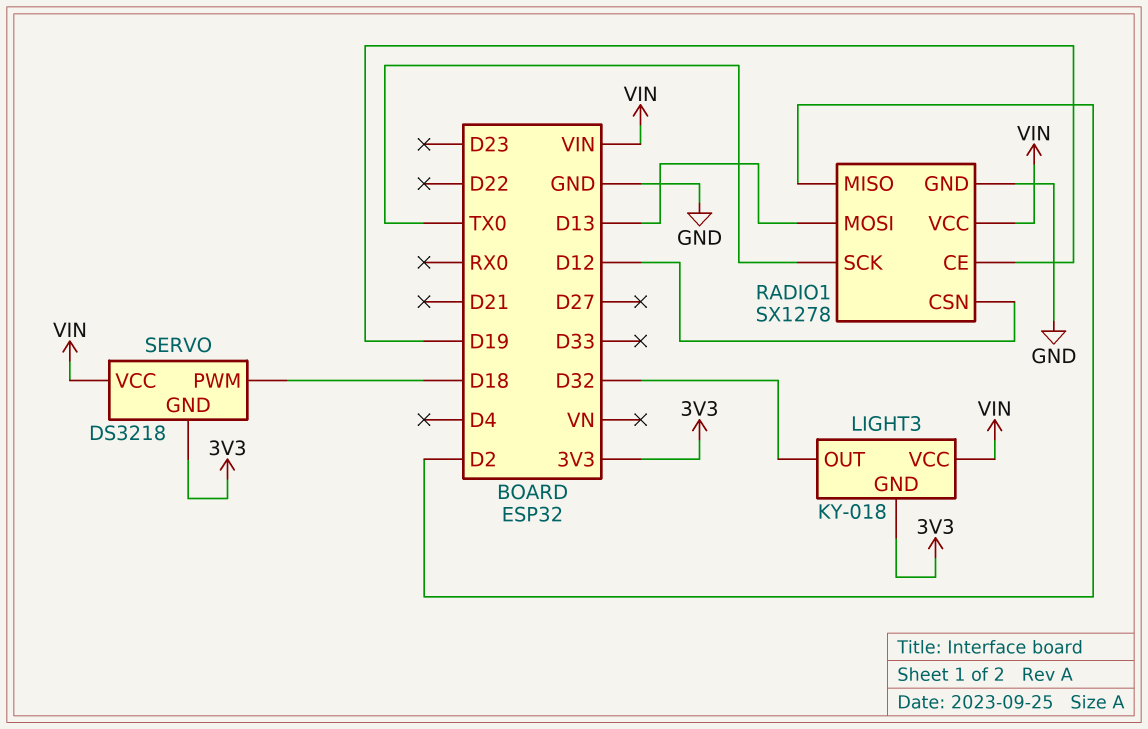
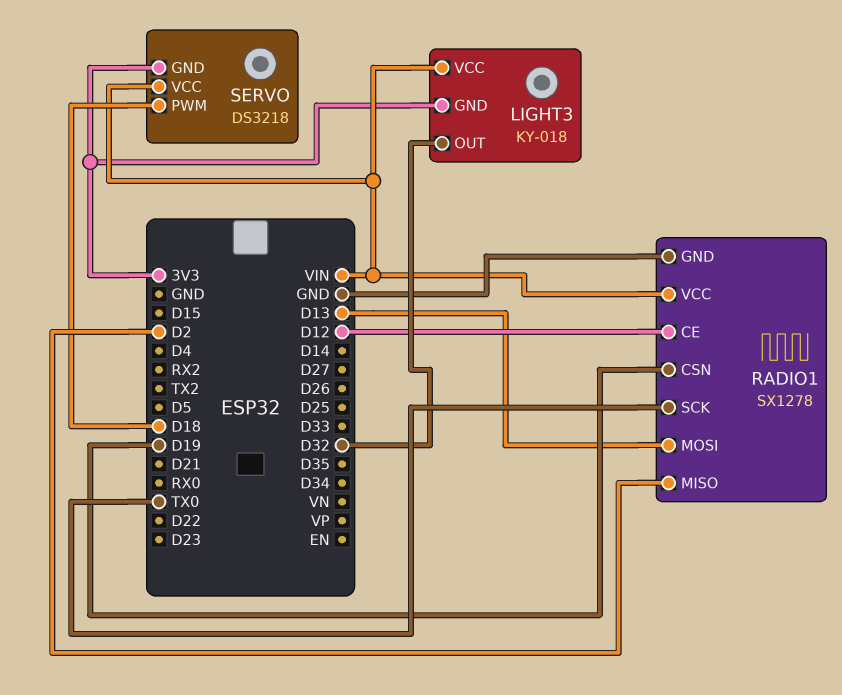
RADIO1 pin CE: D19 -> D12
RADIO1 pin CSN: D12 -> D19

